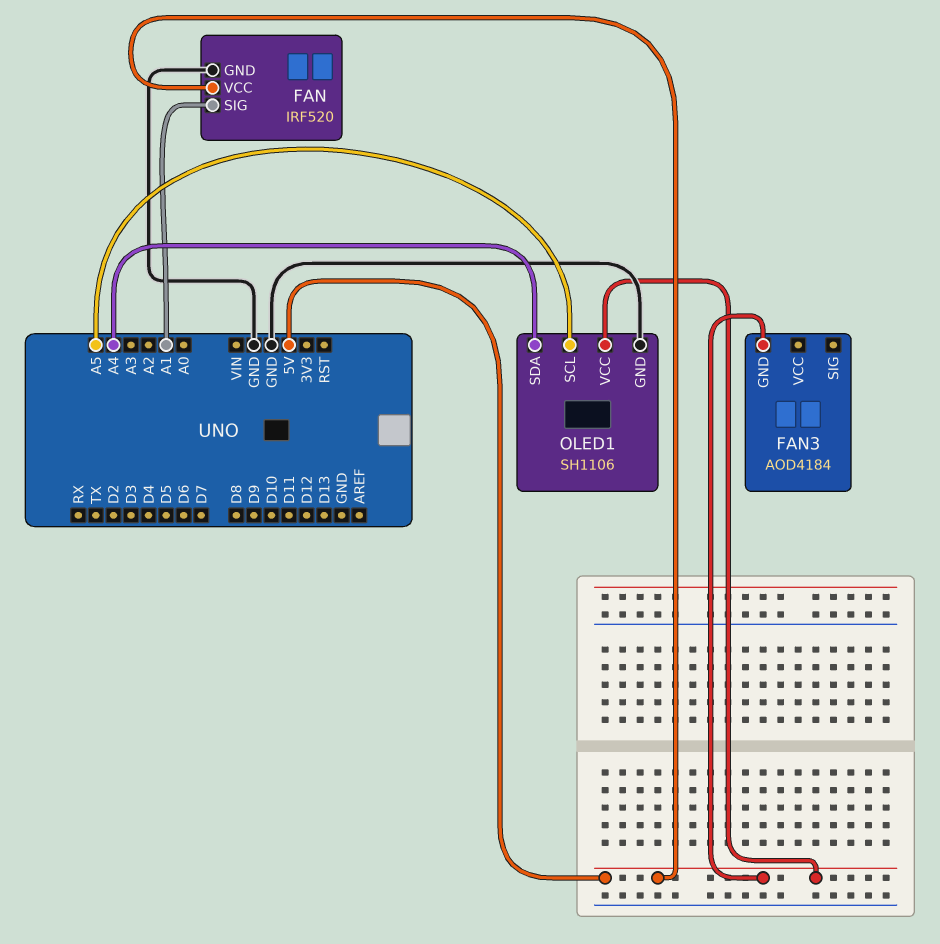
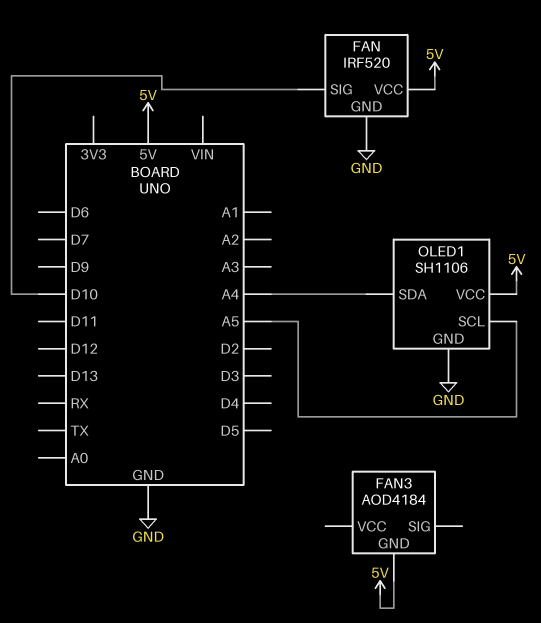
FAN pin SIG: A1 -> D10

